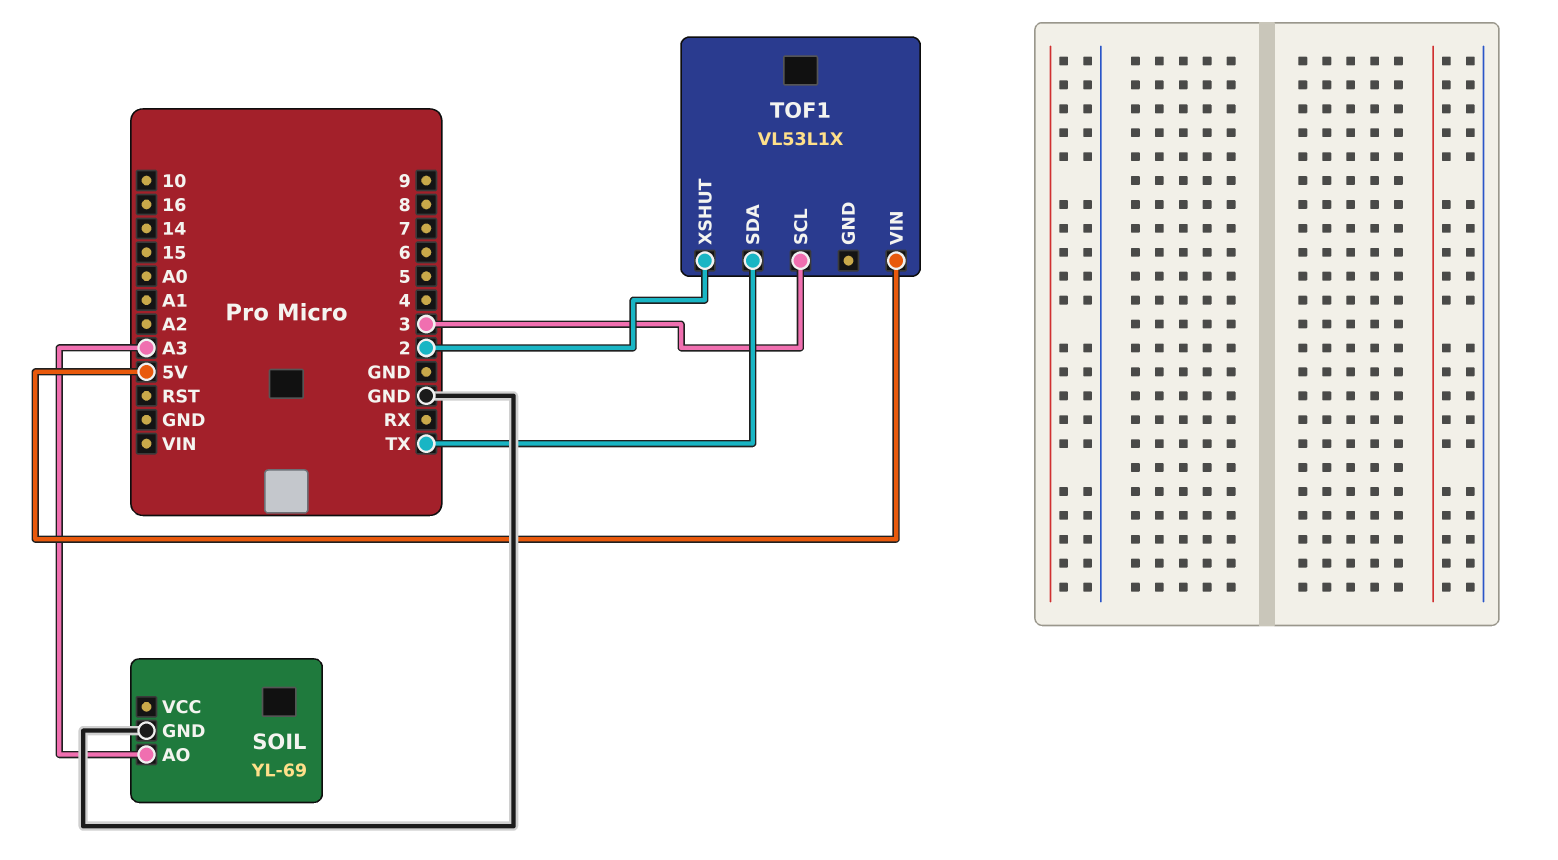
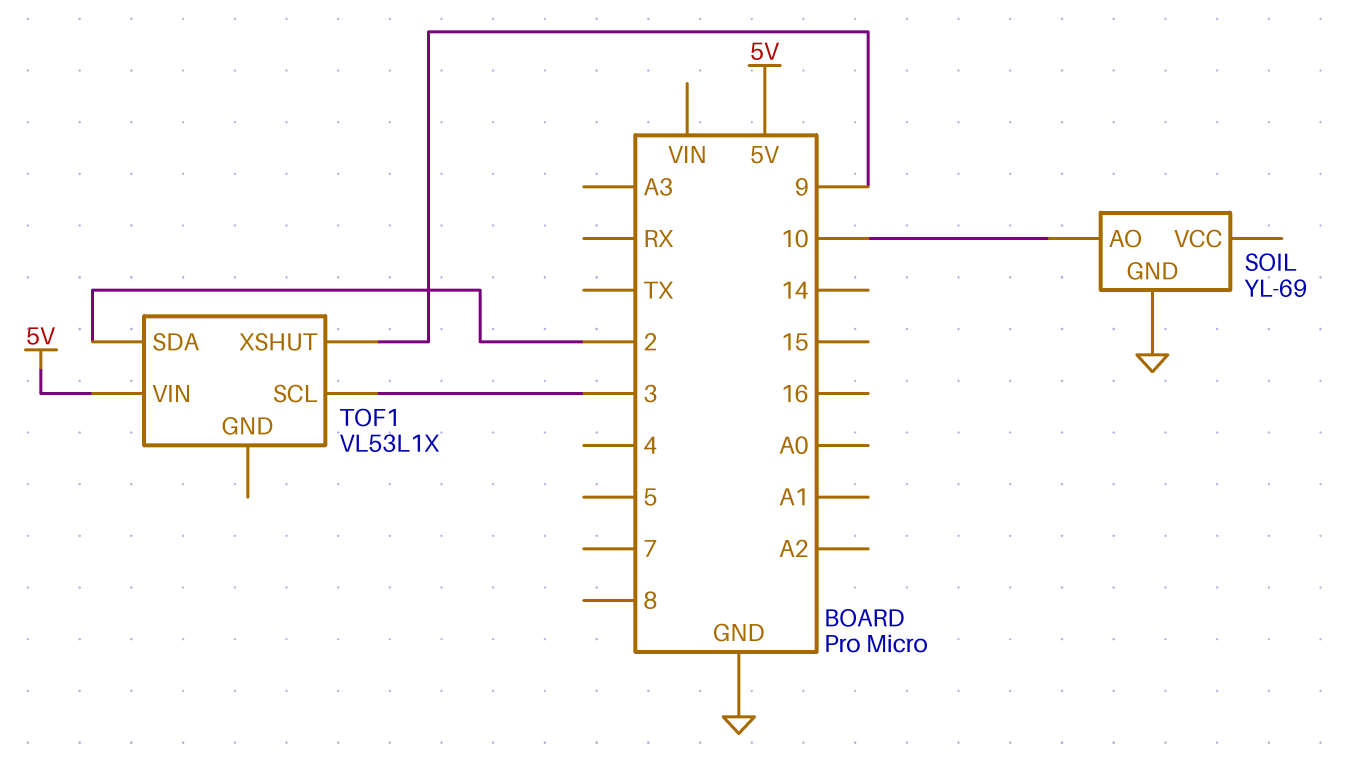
SOIL pin AO: A3 -> 10
TOF1 pin SDA: TX -> 2
TOF1 pin XSHUT: 2 -> 9

